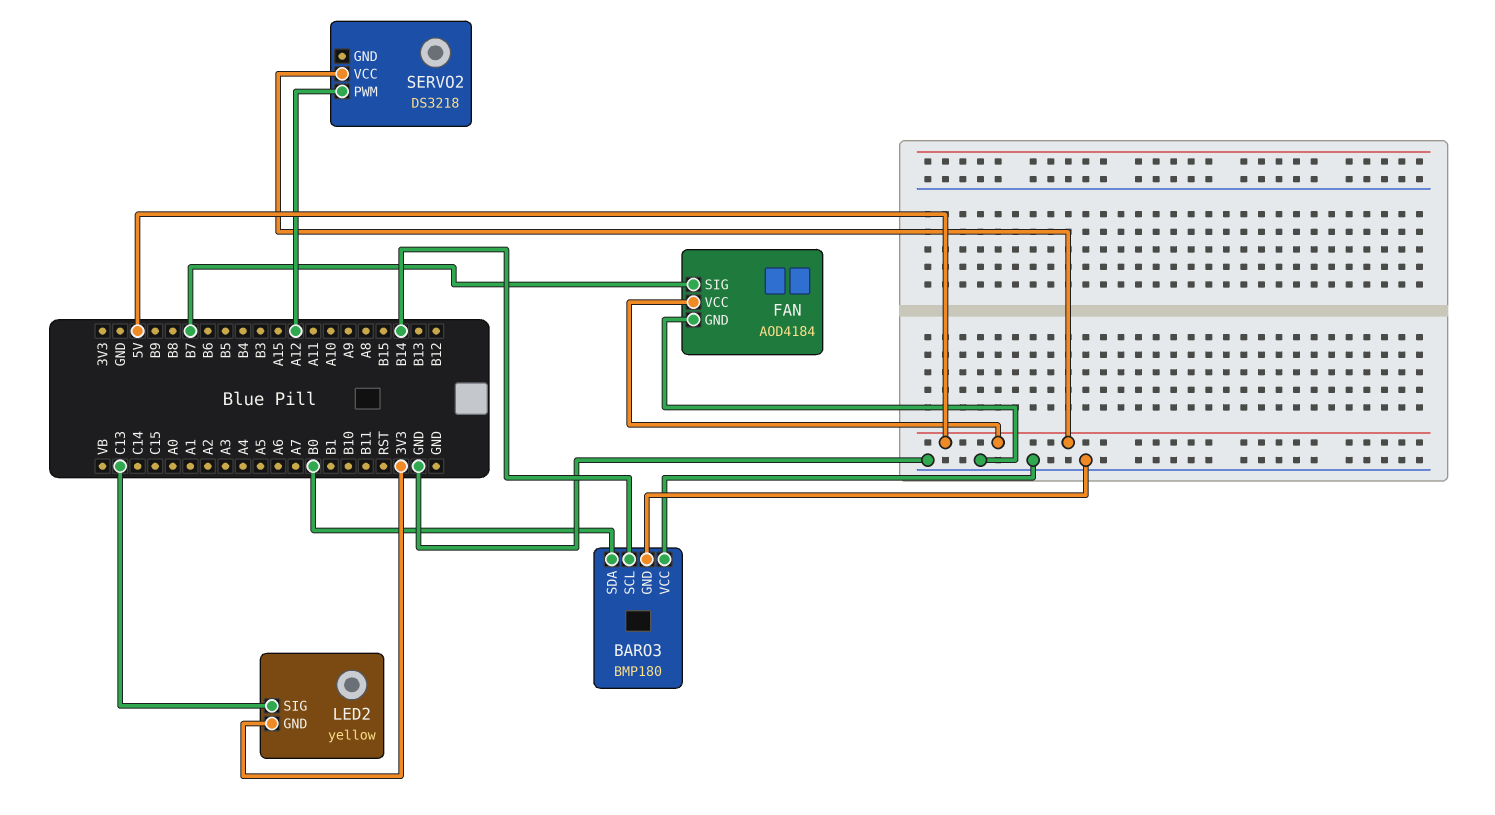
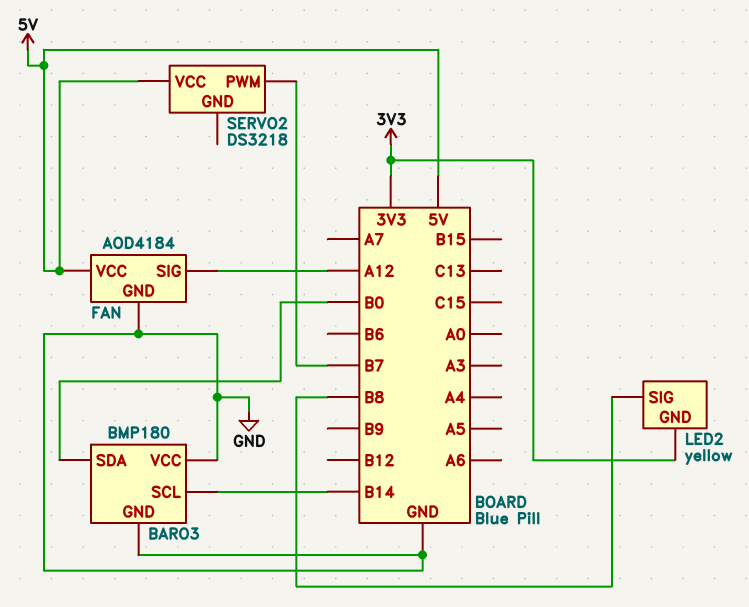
FAN pin SIG: B7 -> A12
LED2 pin SIG: C13 -> B8
SERVO2 pin PWM: A12 -> B7

